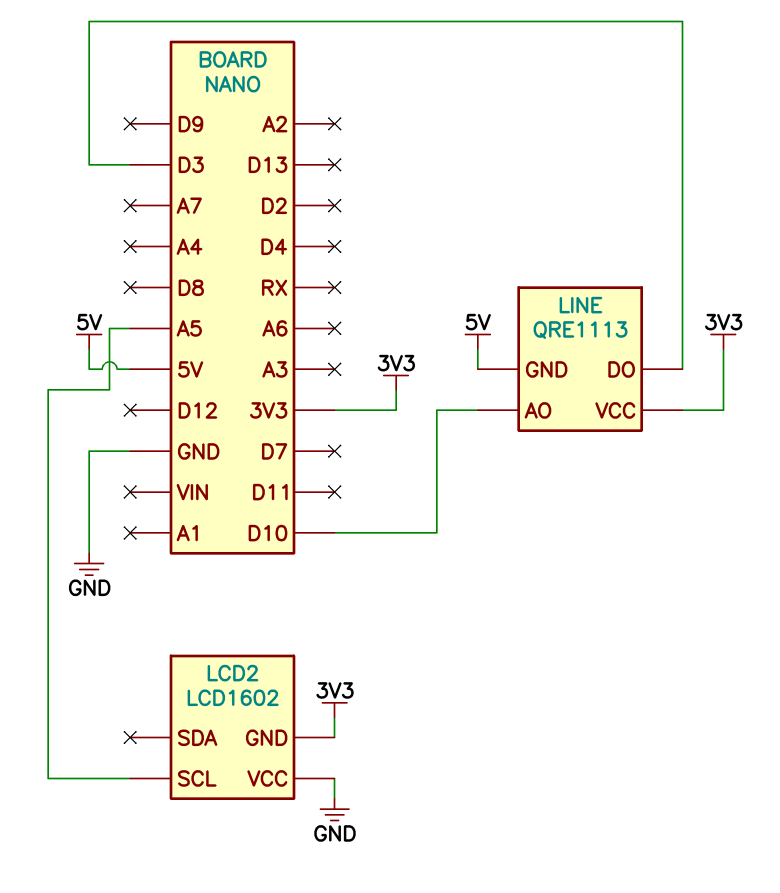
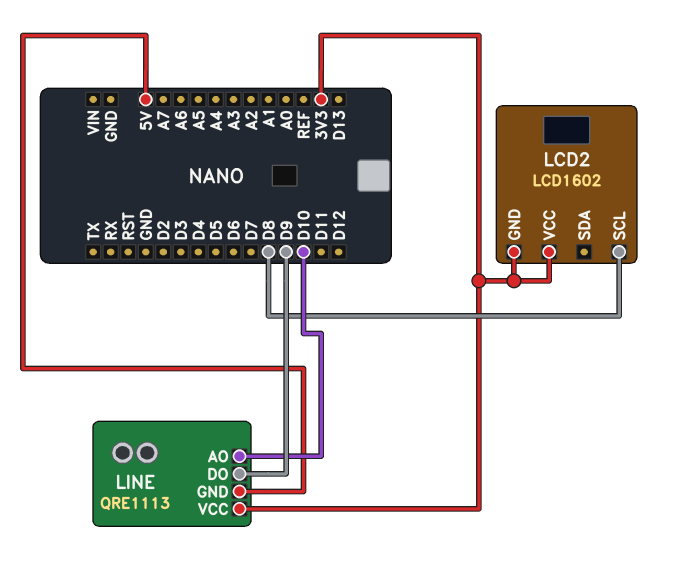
LCD2 pin SCL: A5 -> D8
LCD2 pin VCC: GND -> 3V3
LINE pin DO: D3 -> D9

